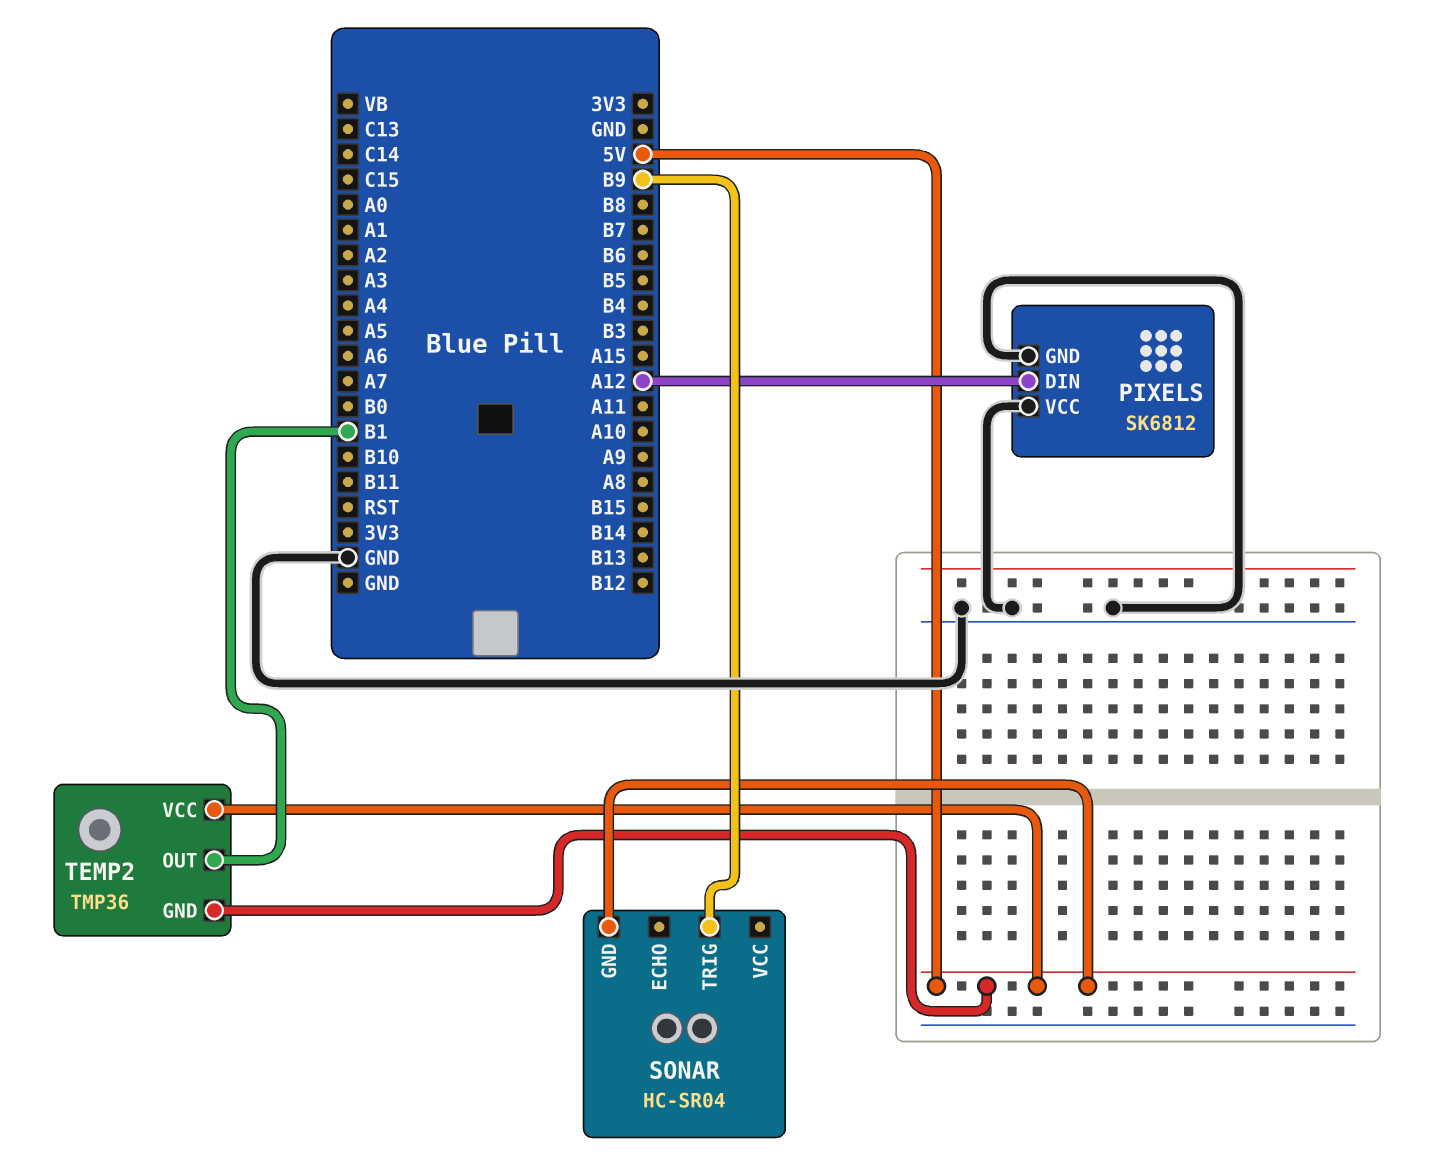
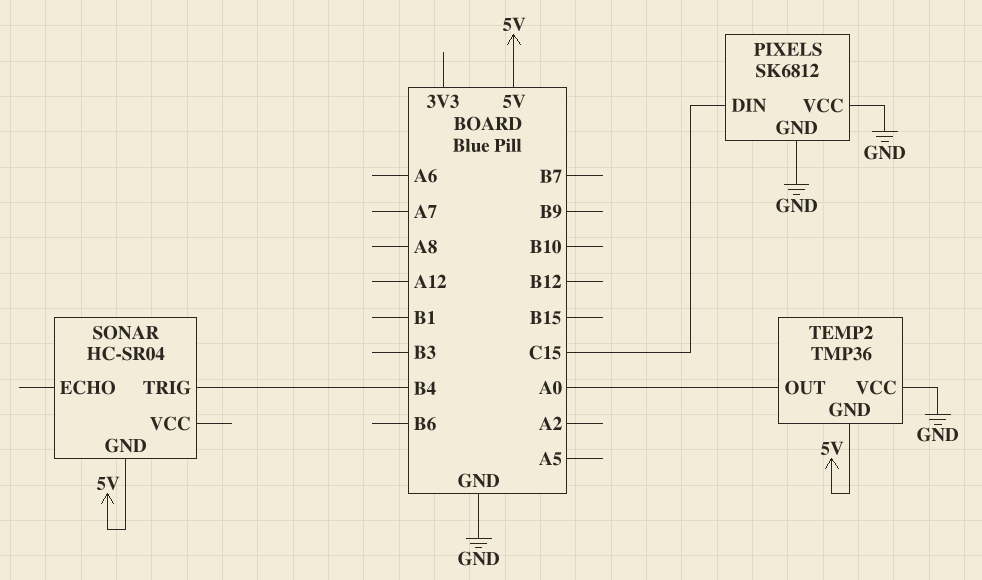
PIXELS pin DIN: A12 -> C15
SONAR pin TRIG: B9 -> B4
TEMP2 pin OUT: B1 -> A0
TEMP2 pin VCC: 5V -> GND

